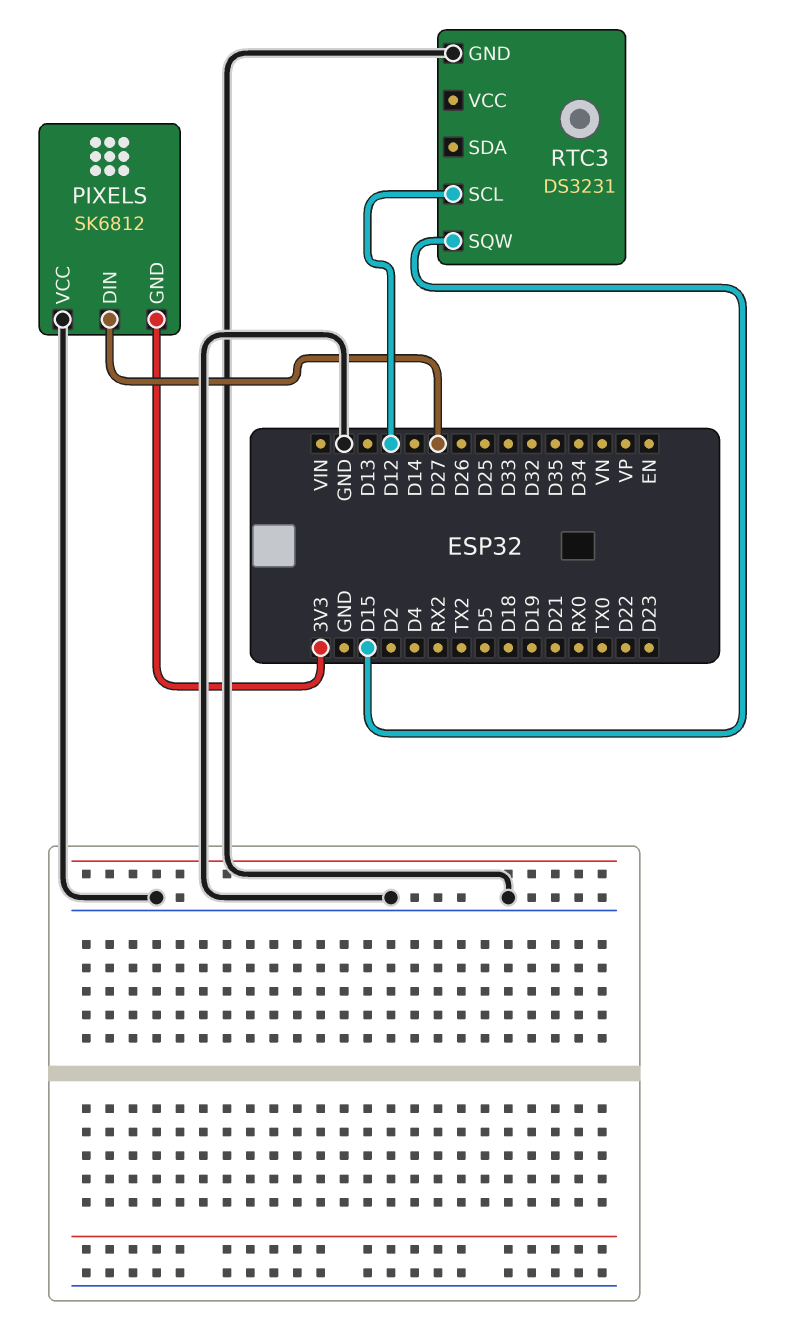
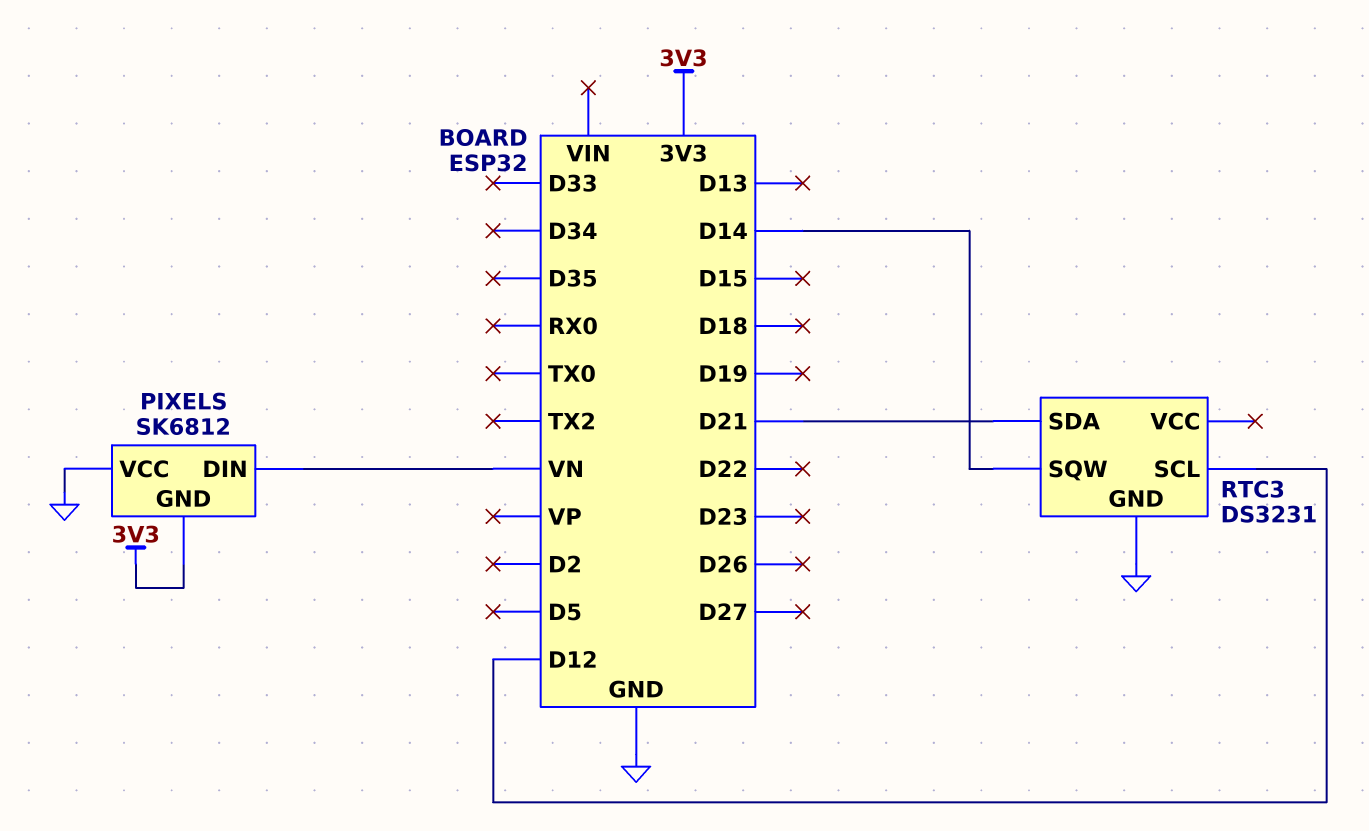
PIXELS pin DIN: D27 -> VN
RTC3 pin SDA: none -> D21
RTC3 pin SQW: D15 -> D14

